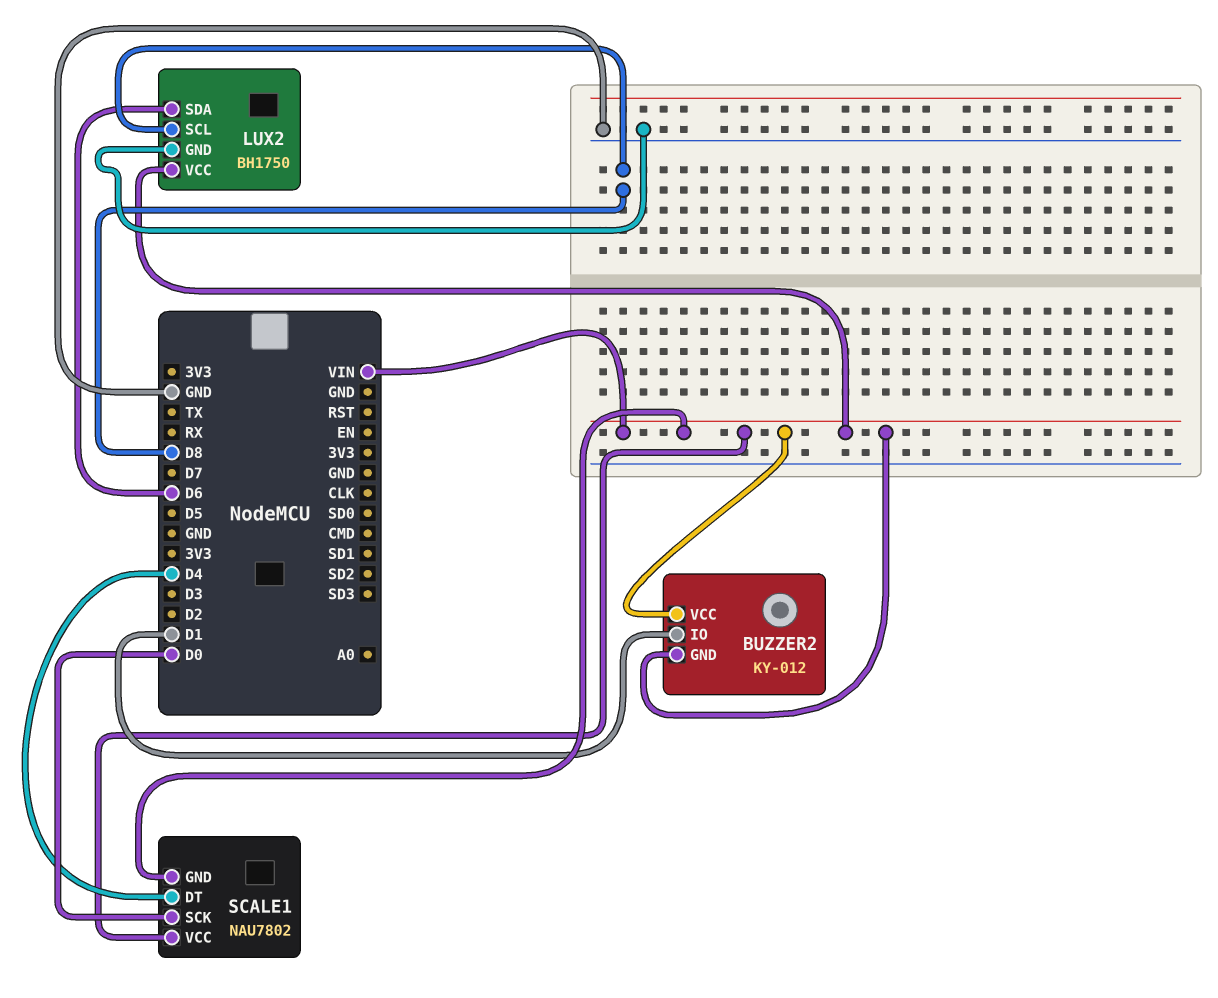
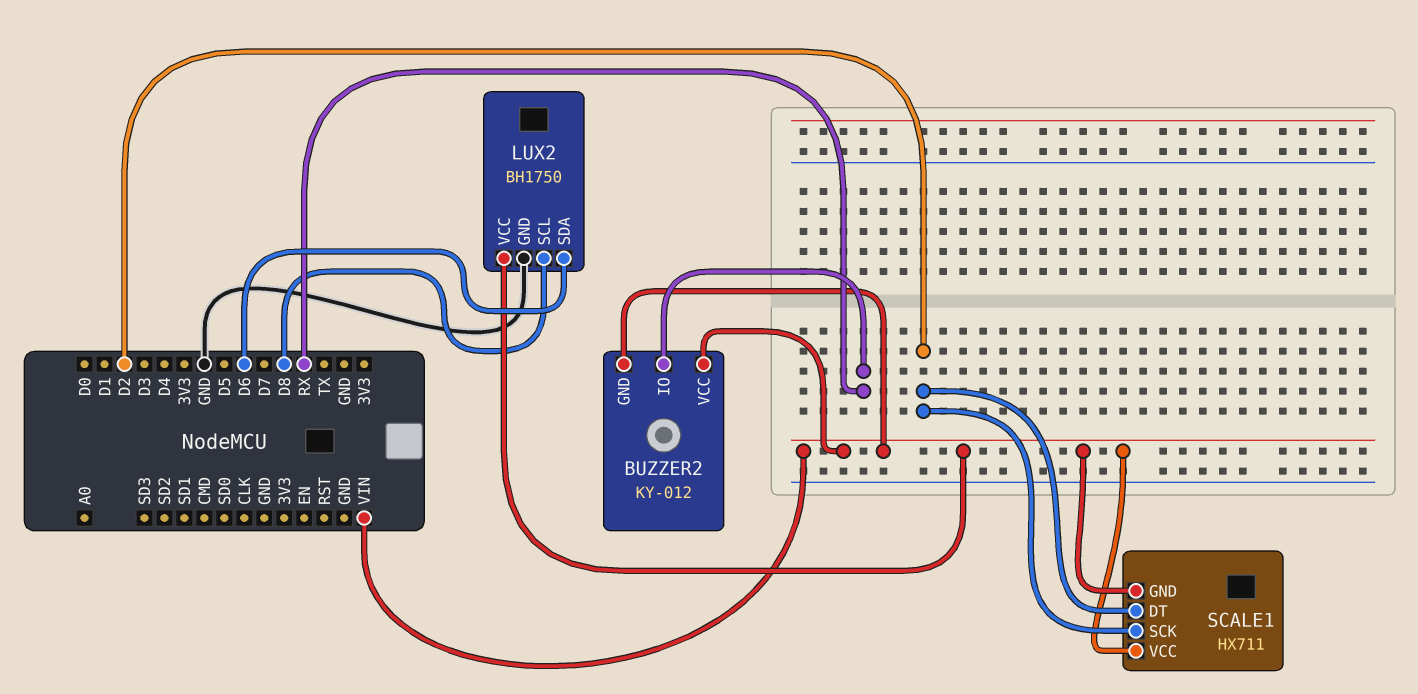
BUZZER2 pin IO: D1 -> RX
SCALE1: NAU7802 -> HX711
SCALE1 pin DT: D4 -> D2
SCALE1 pin SCK: D0 -> D2

